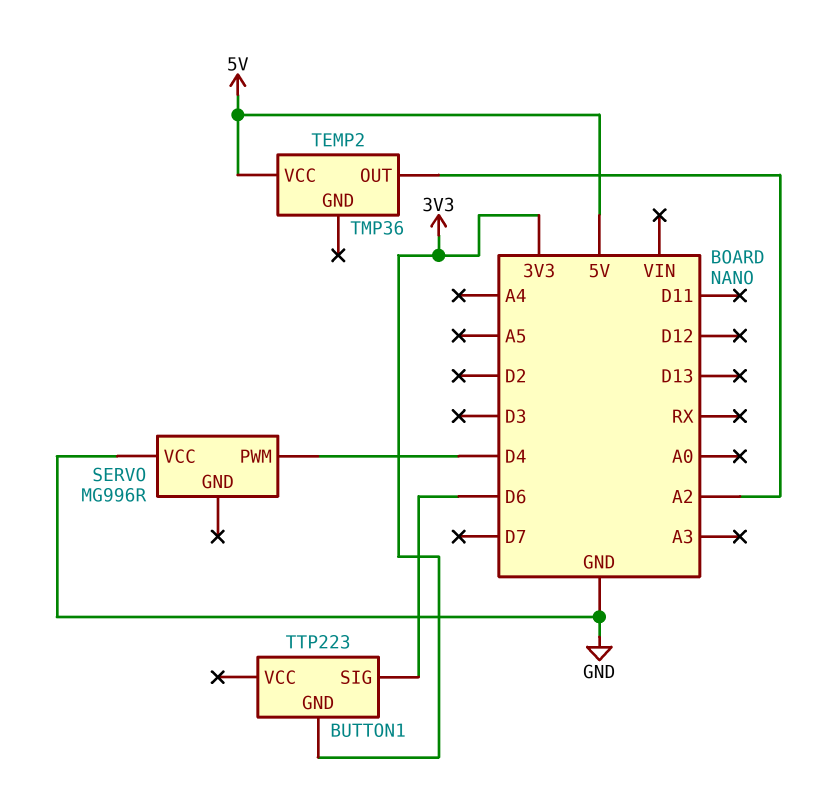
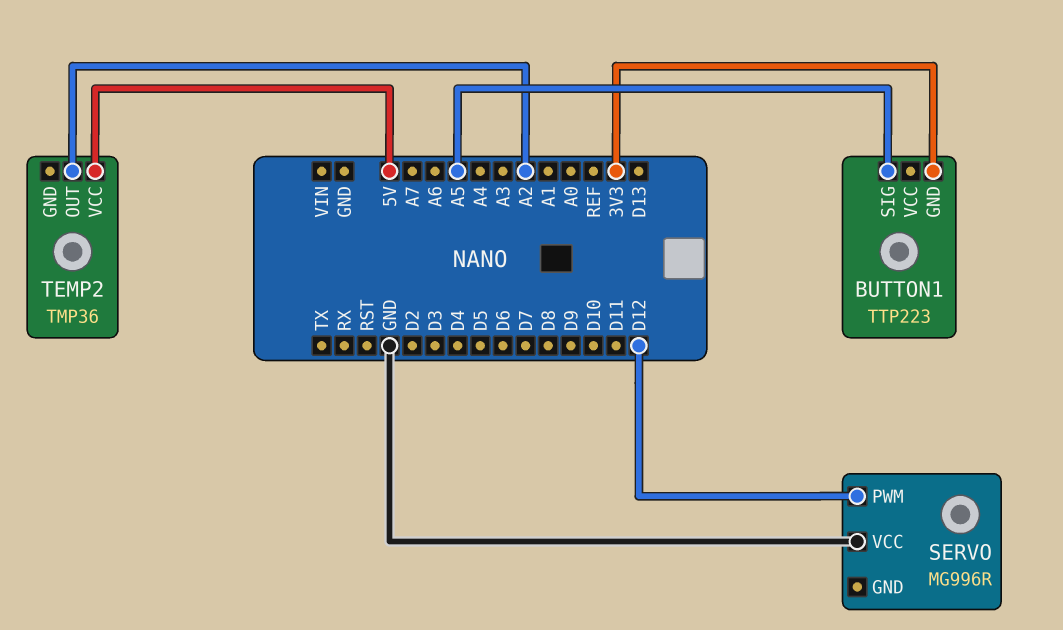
BUTTON1 pin SIG: D6 -> A5
SERVO pin PWM: D4 -> D12

